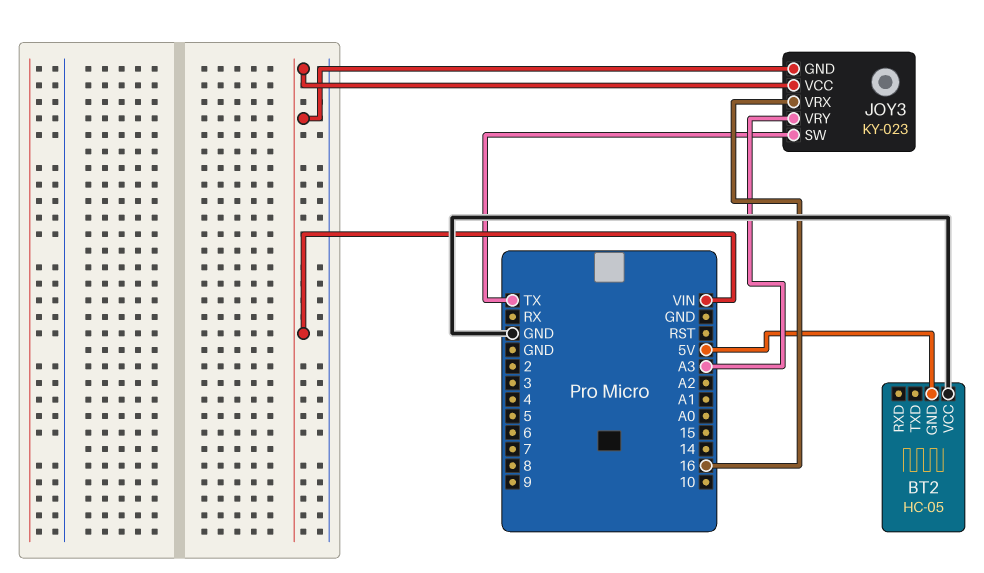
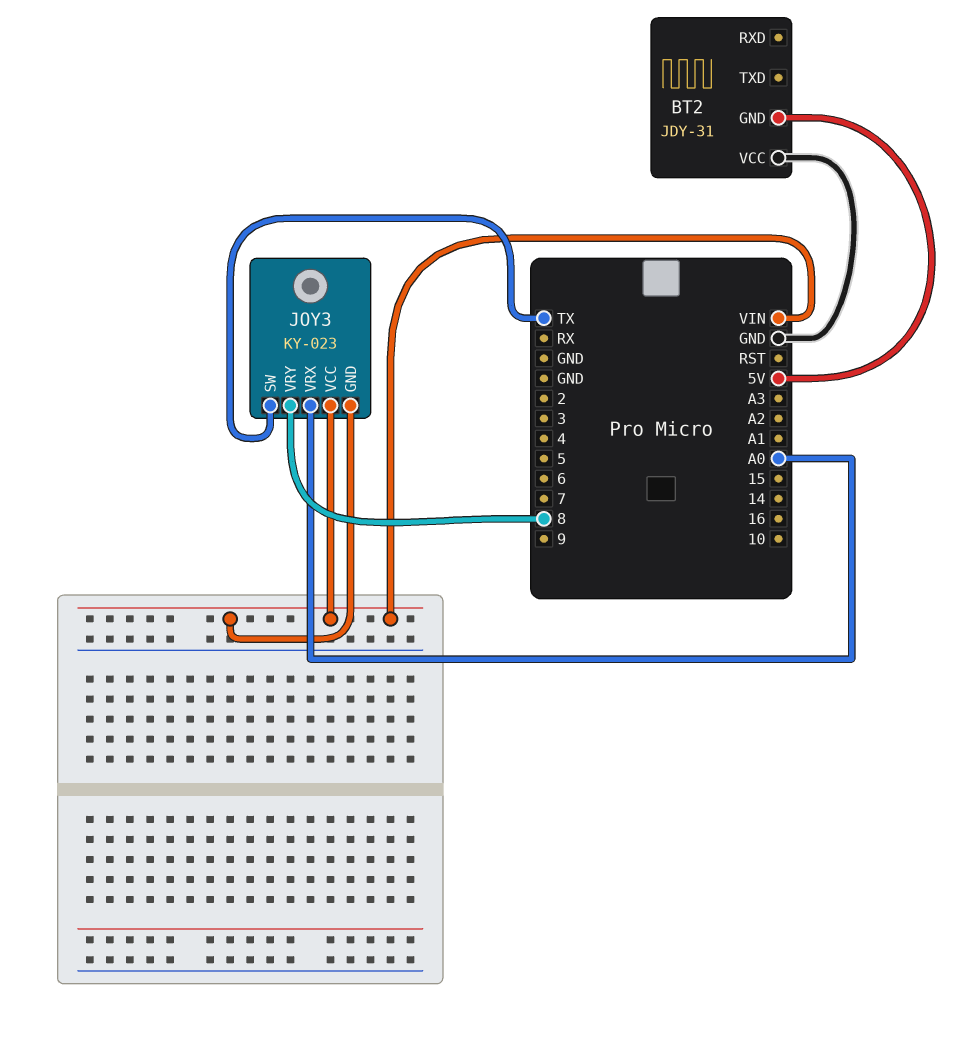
BT2: HC-05 -> JDY-31
JOY3 pin VRX: 16 -> A0
JOY3 pin VRY: A3 -> 8

